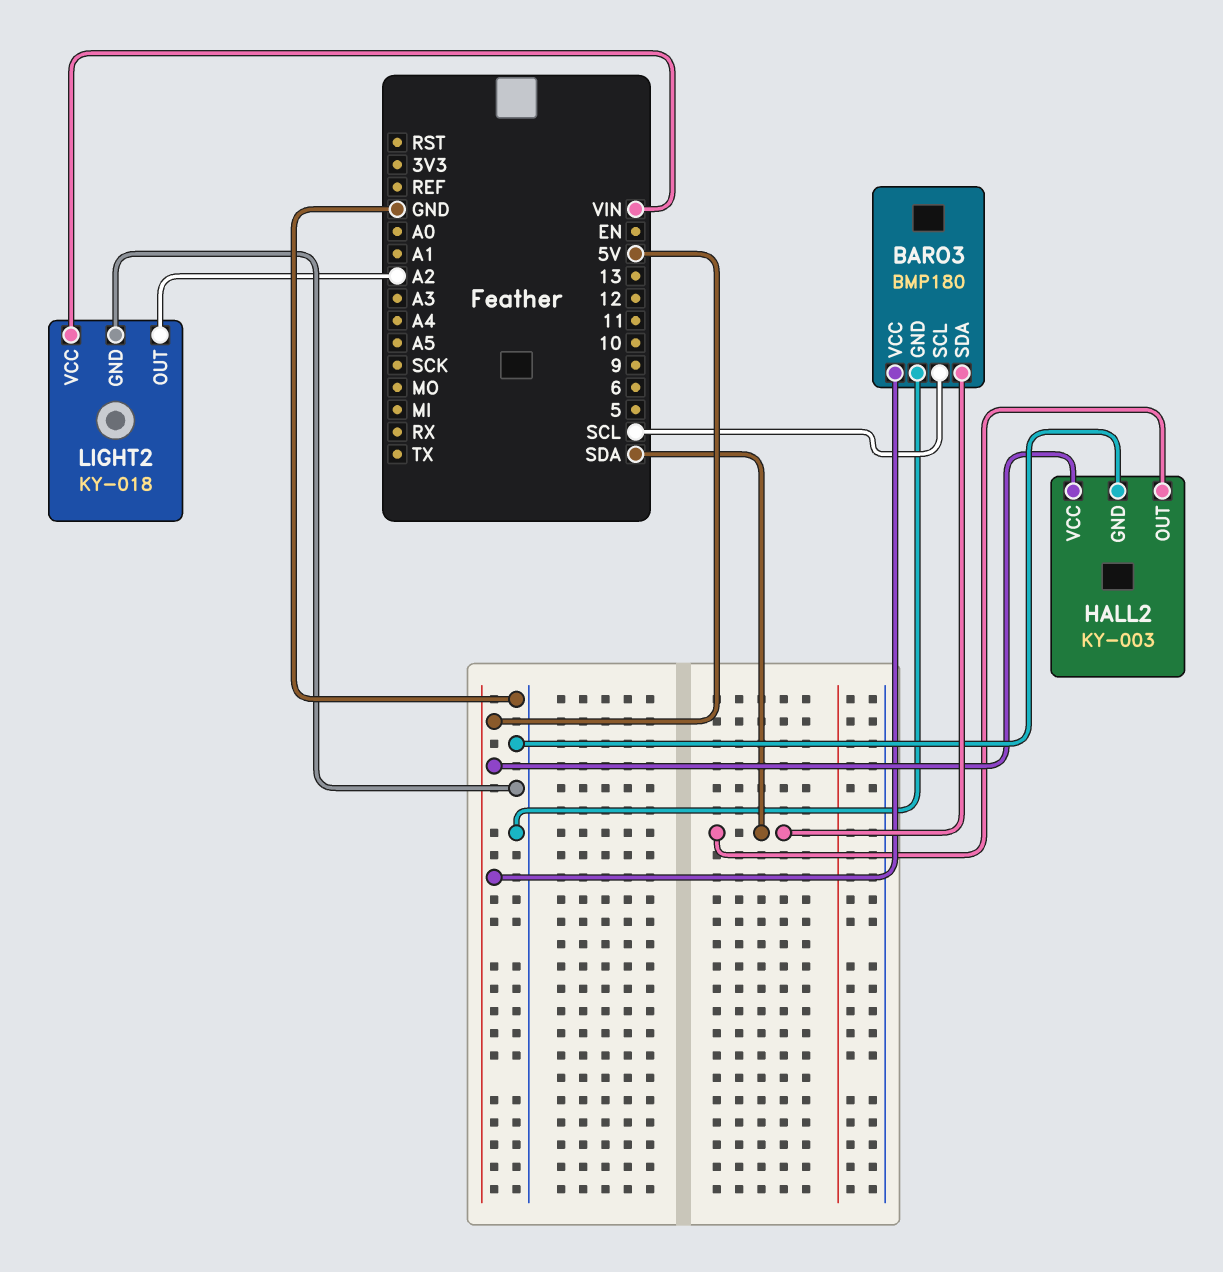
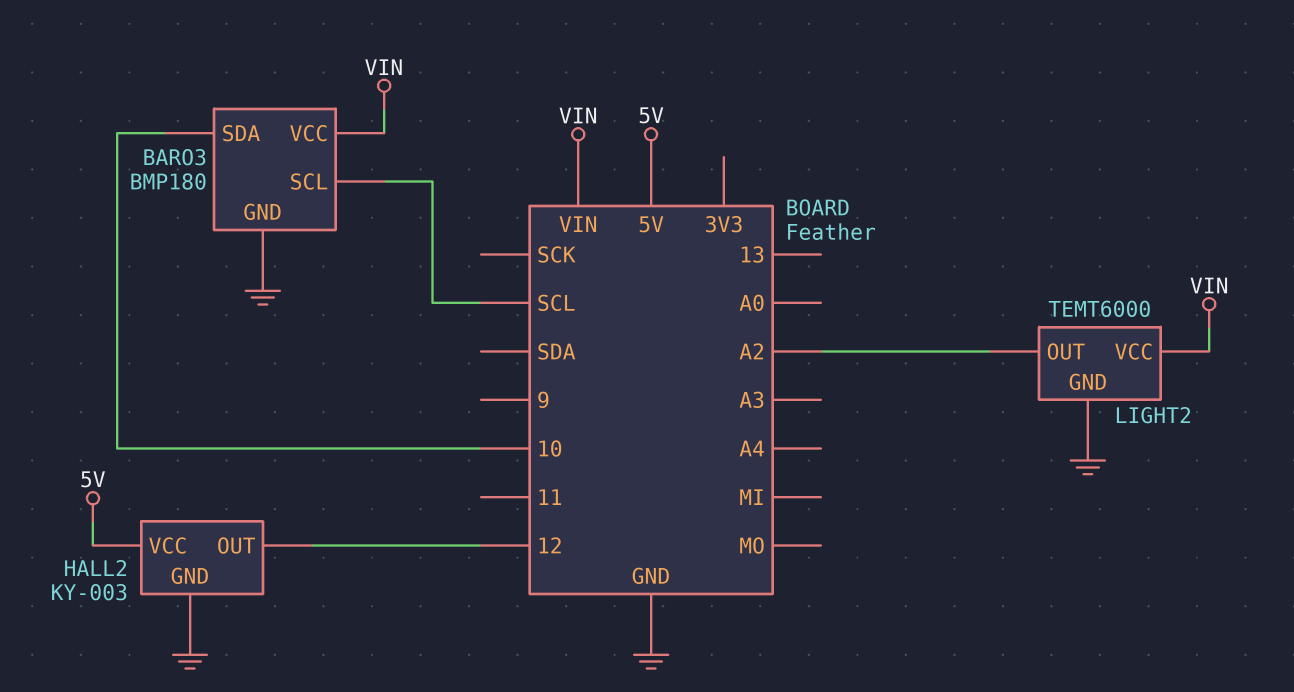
BARO3 pin SDA: SDA -> 10
BARO3 pin VCC: 5V -> VIN
HALL2 pin OUT: SDA -> 12
LIGHT2: KY-018 -> TEMT6000

